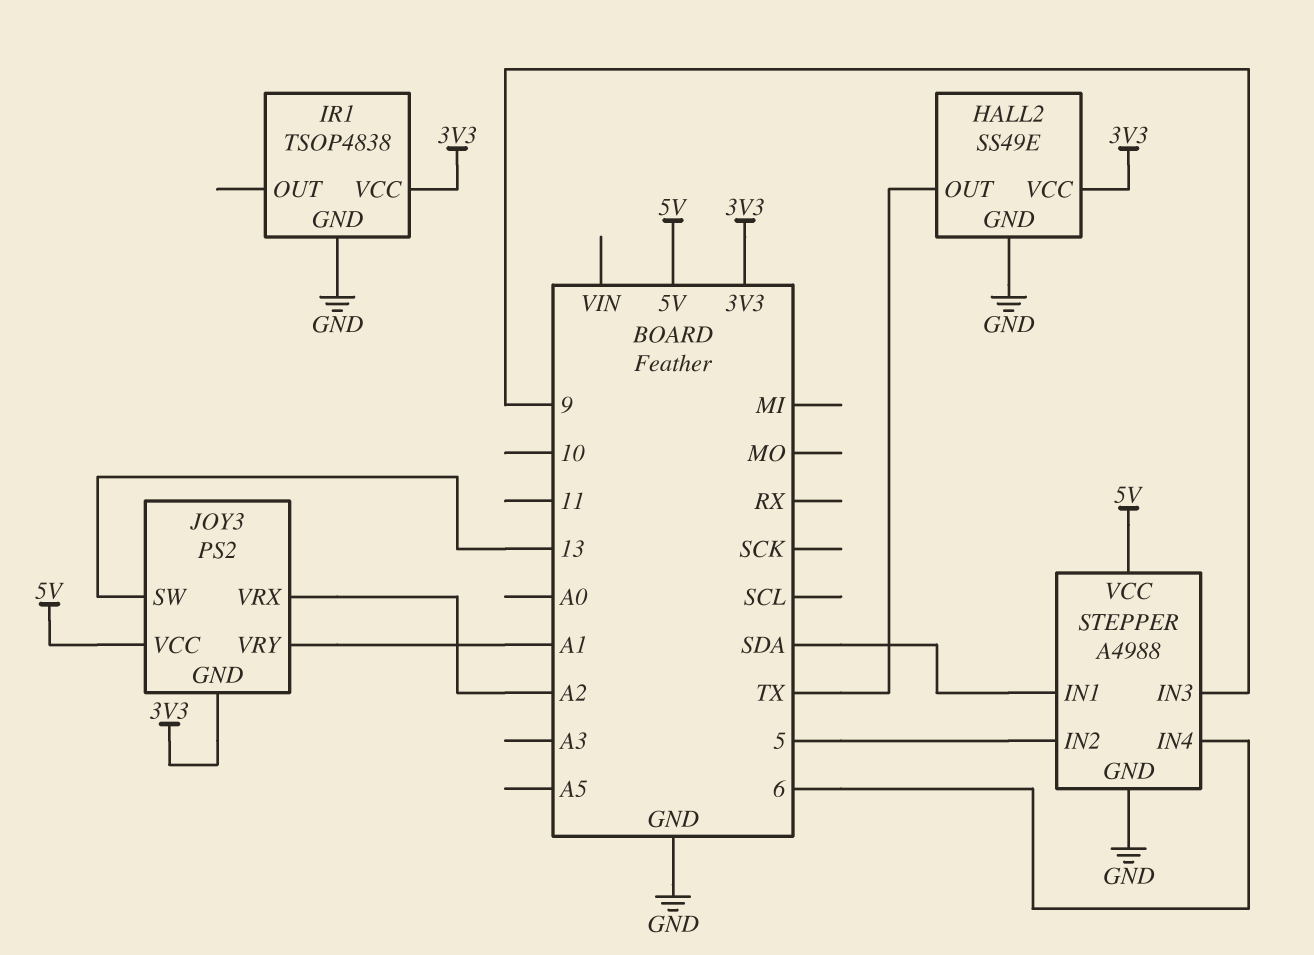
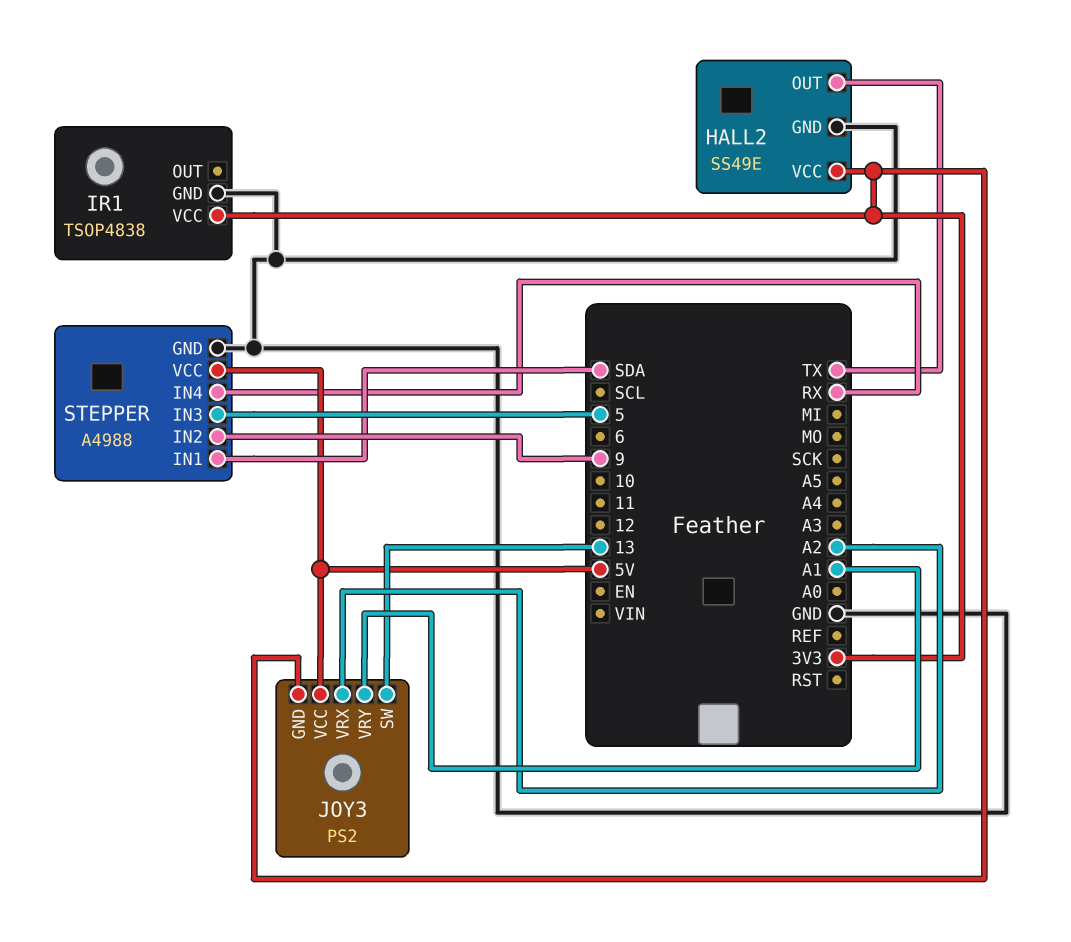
STEPPER pin IN2: 5 -> 9
STEPPER pin IN3: 9 -> 5
STEPPER pin IN4: 6 -> RX

